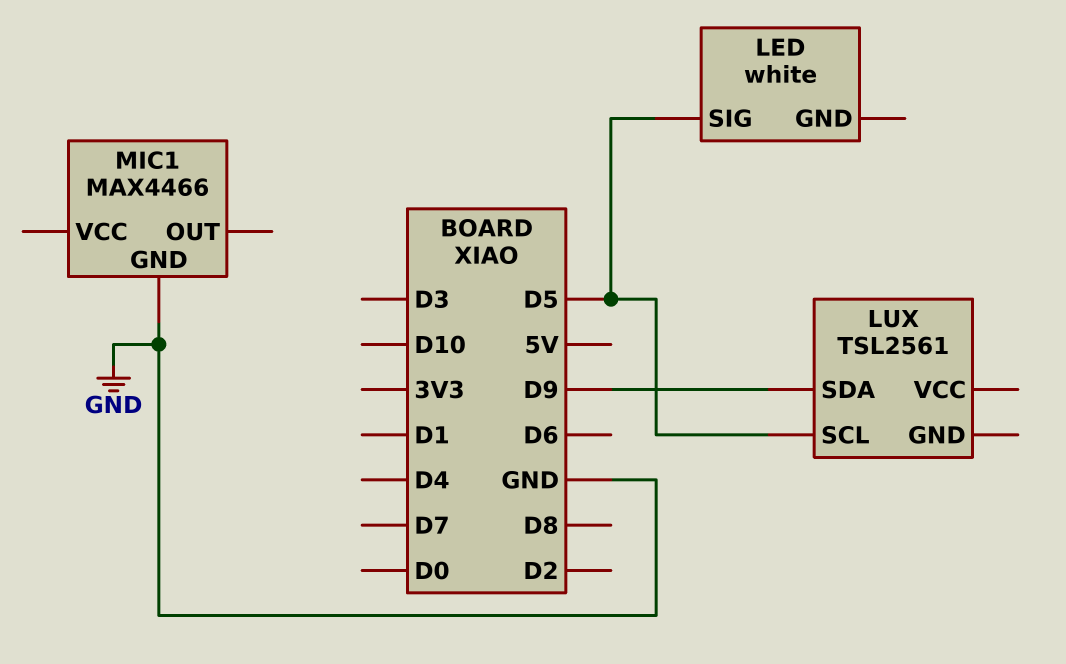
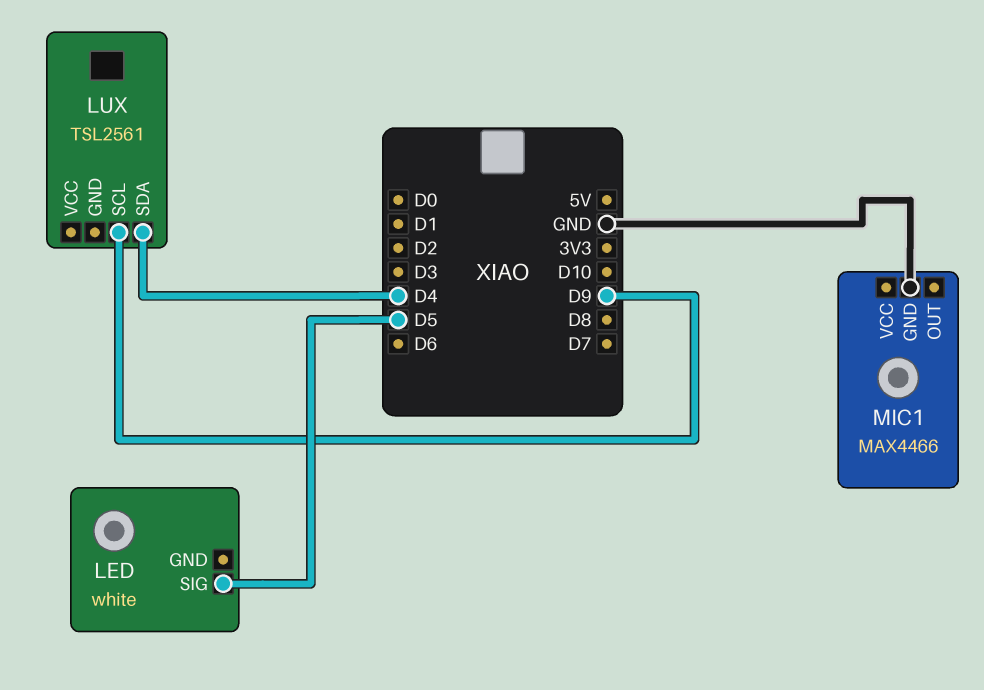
LUX pin SCL: D5 -> D9
LUX pin SDA: D9 -> D4

